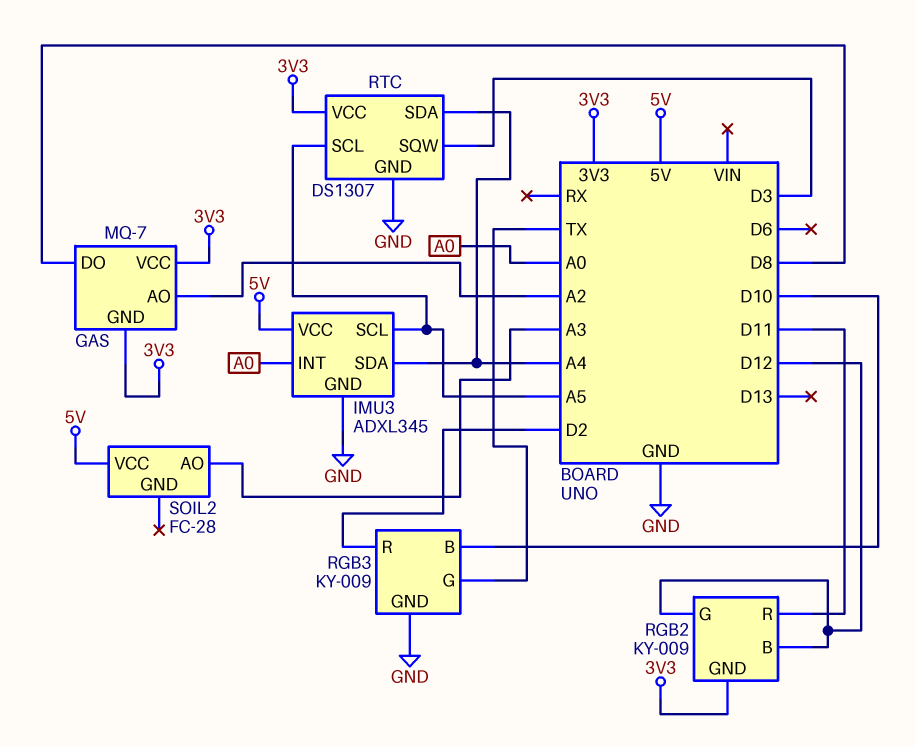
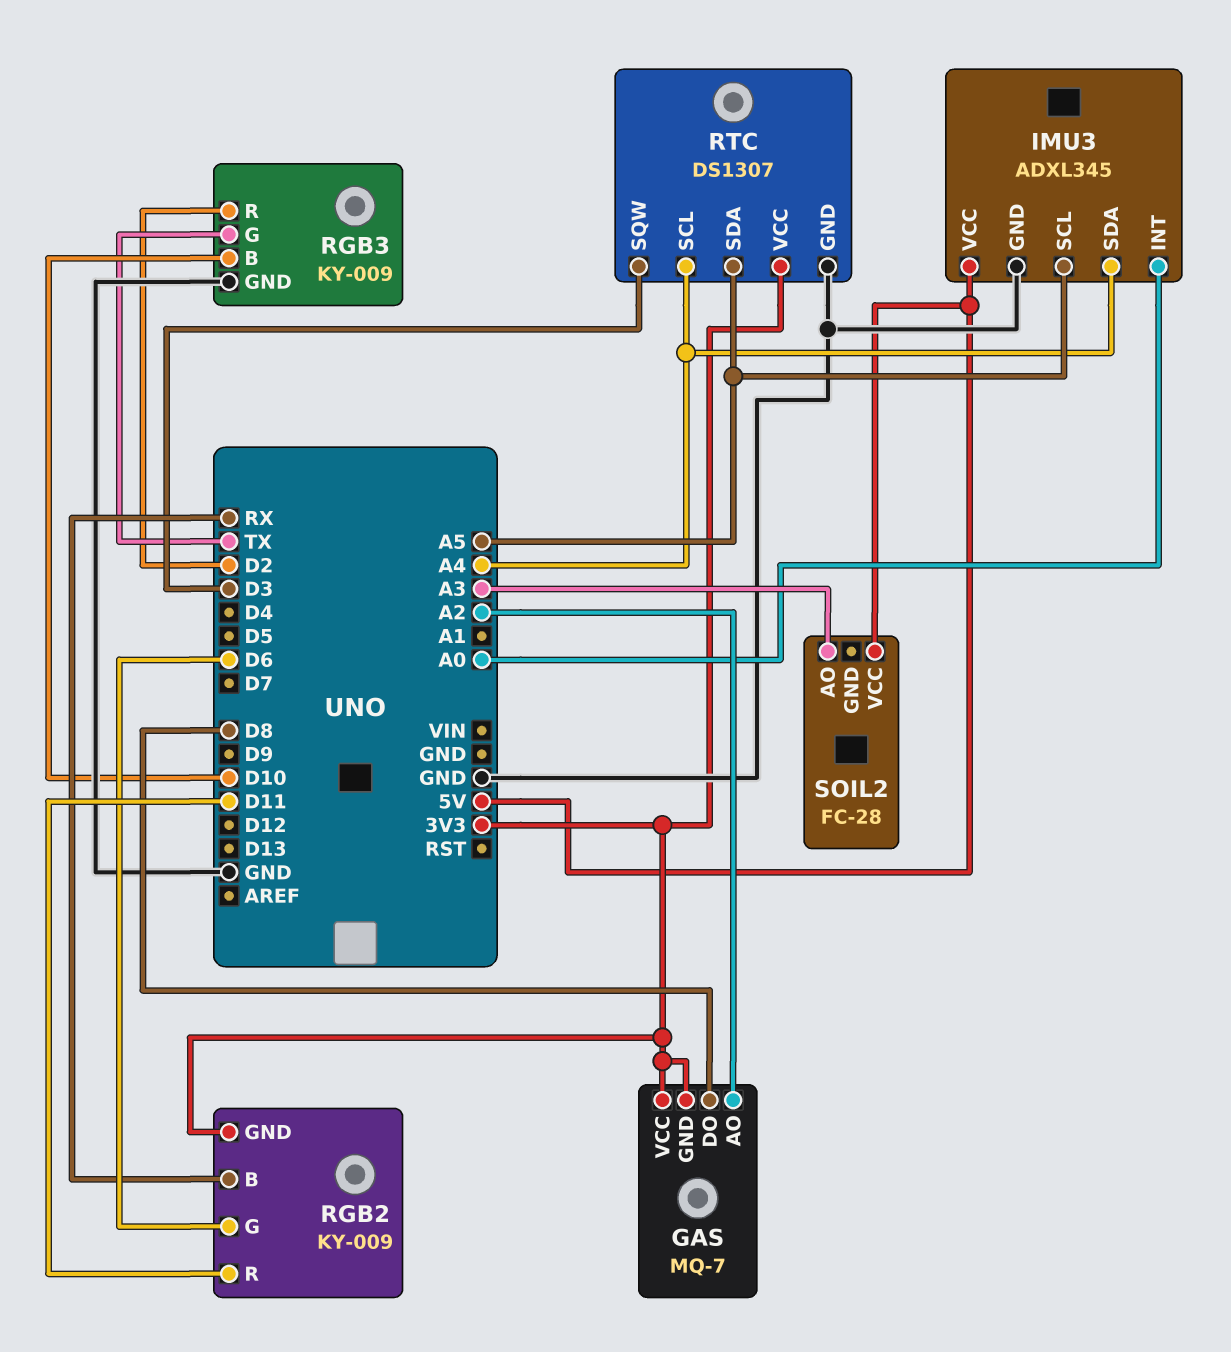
RGB2 pin B: D12 -> RX
RGB2 pin G: D12 -> D6
RTC pin SCL: A5 -> A4
RTC pin SDA: A4 -> A5

